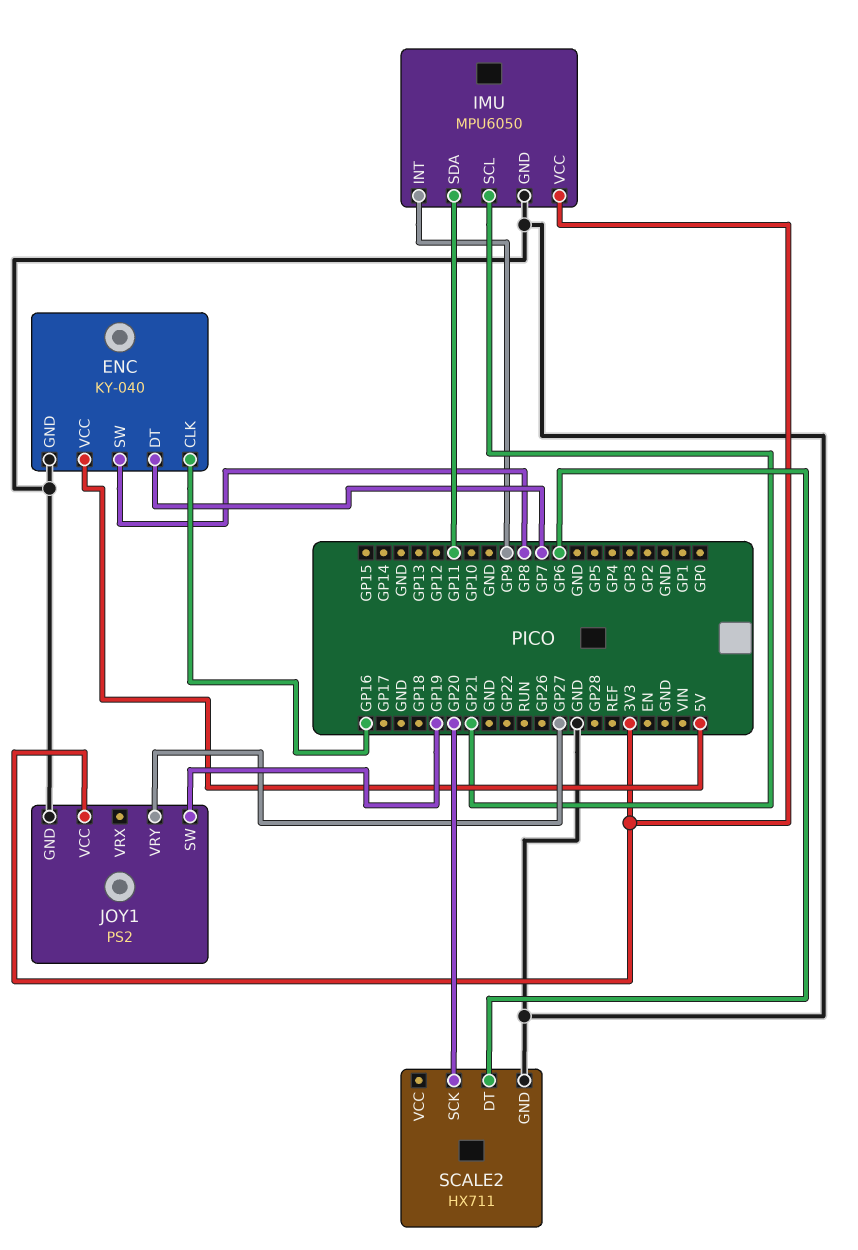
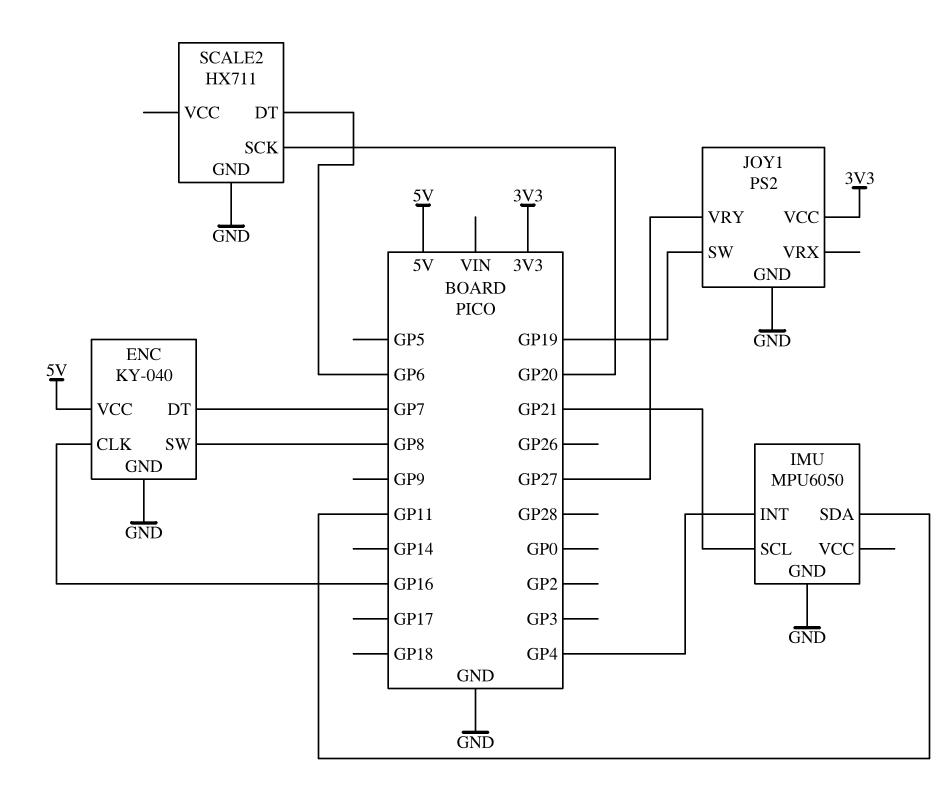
IMU pin INT: GP9 -> GP4
IMU pin VCC: 3V3 -> none

